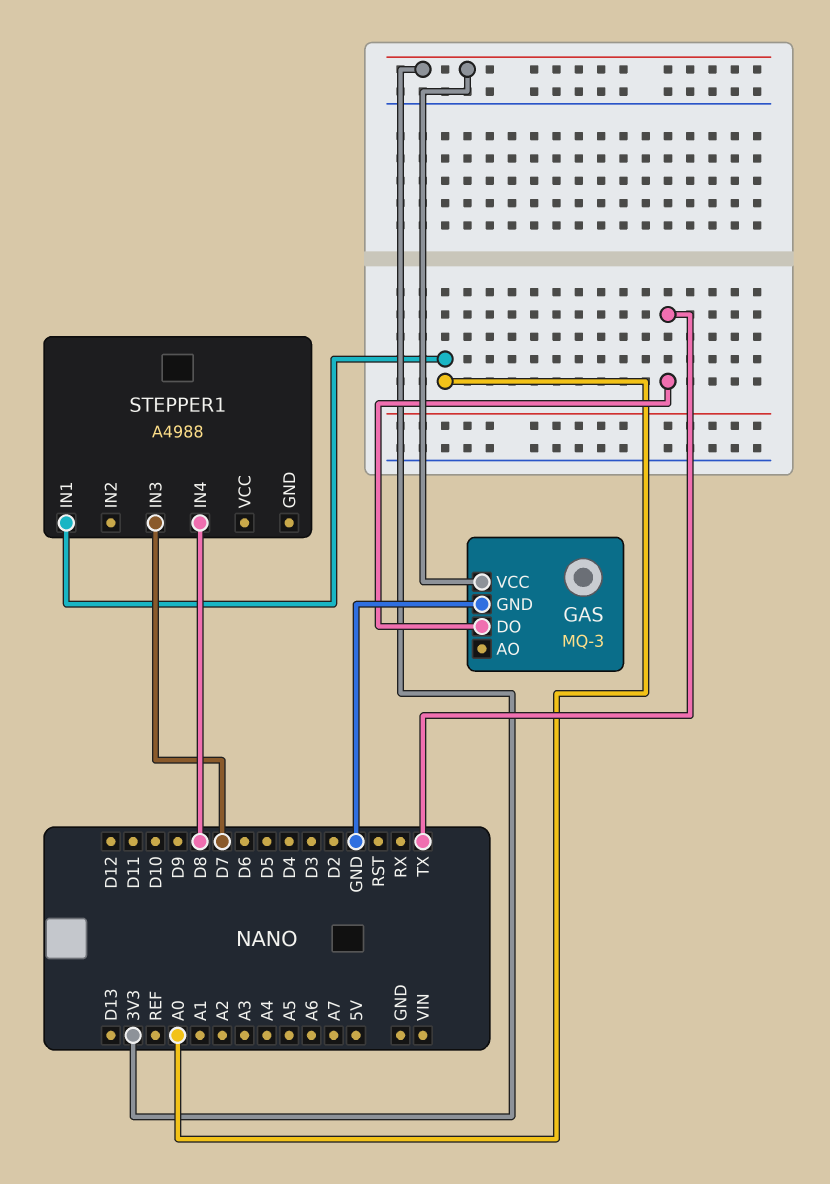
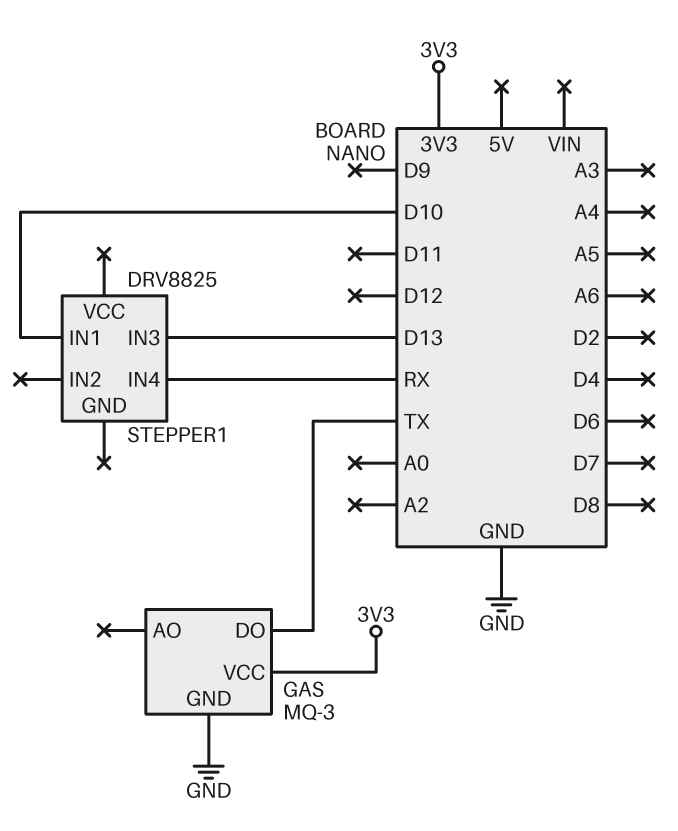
STEPPER1: A4988 -> DRV8825
STEPPER1 pin IN1: A0 -> D10
STEPPER1 pin IN3: D7 -> D13
STEPPER1 pin IN4: D8 -> RX

